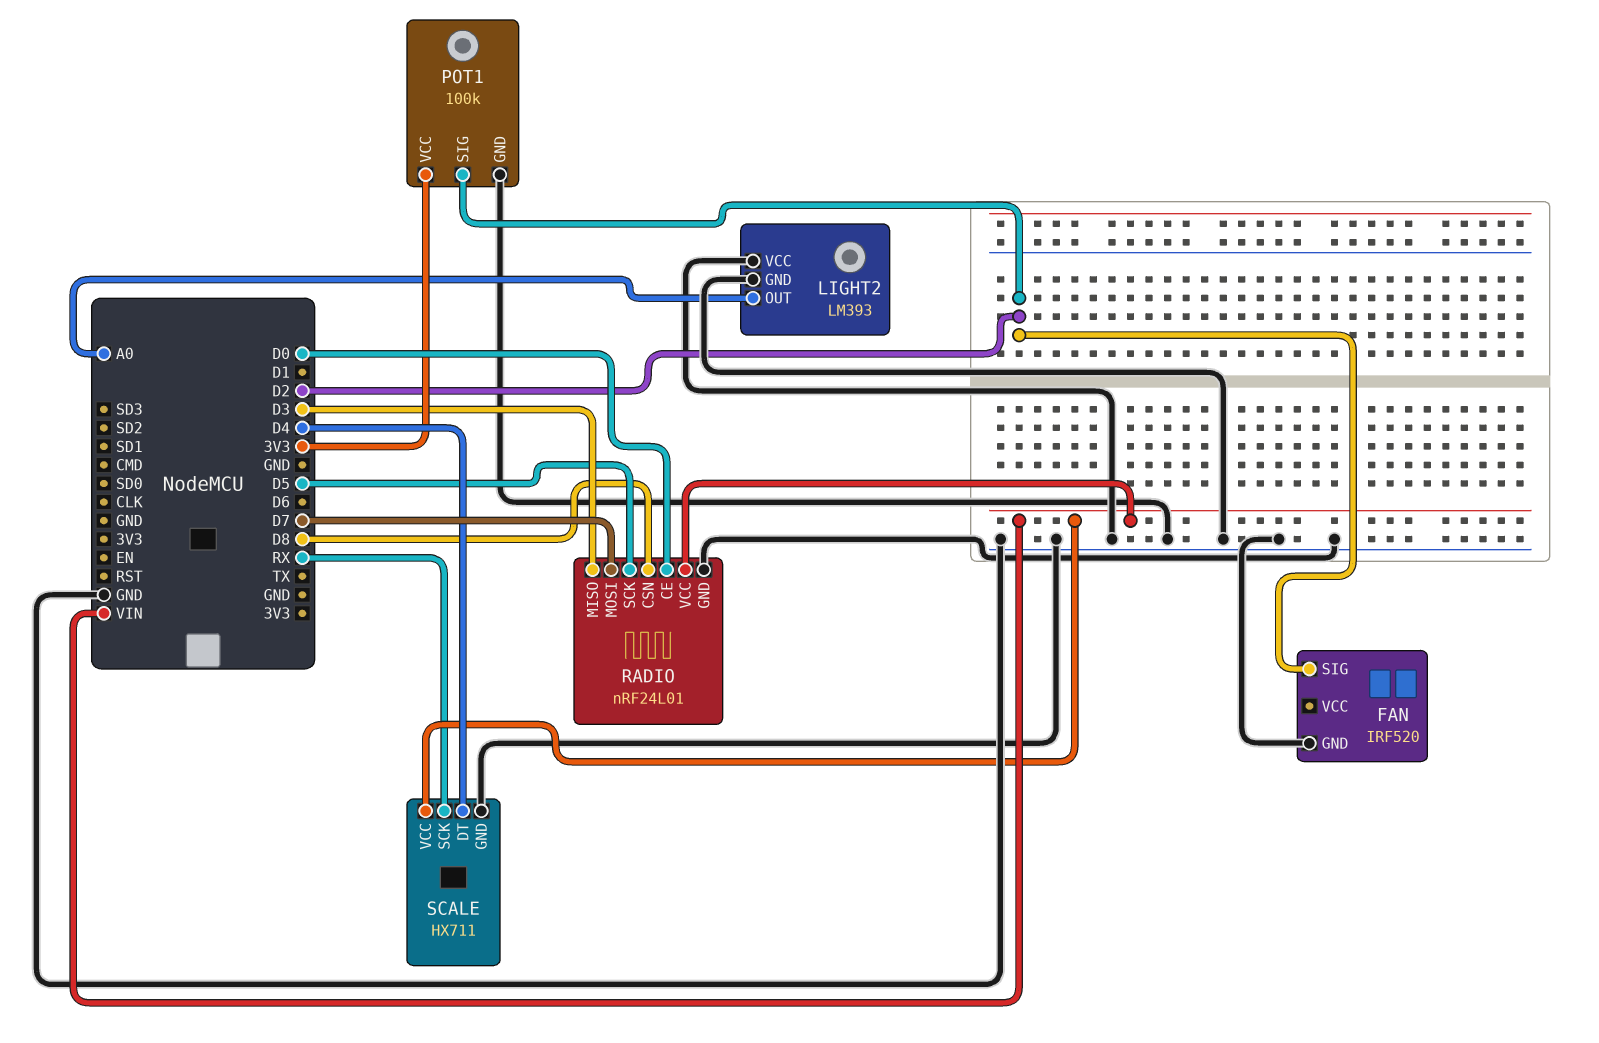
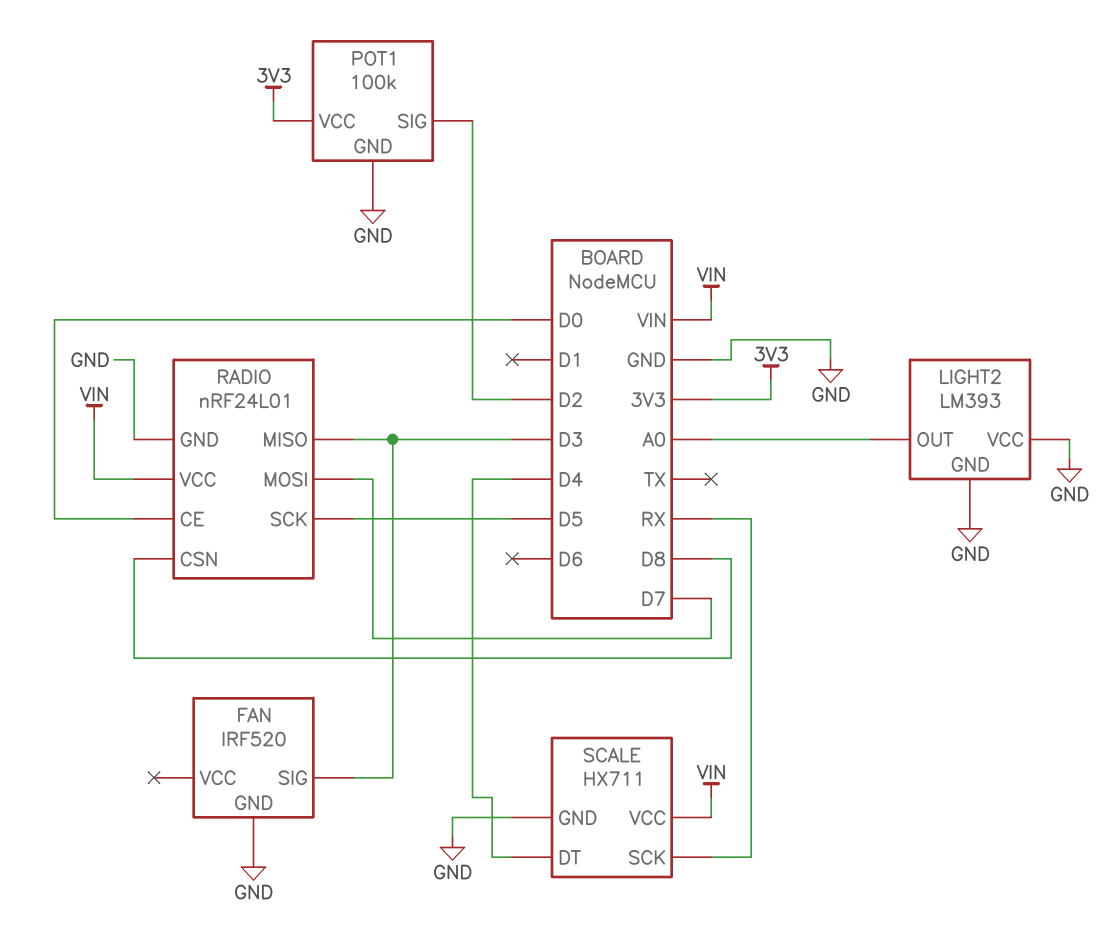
FAN pin SIG: D2 -> D3

